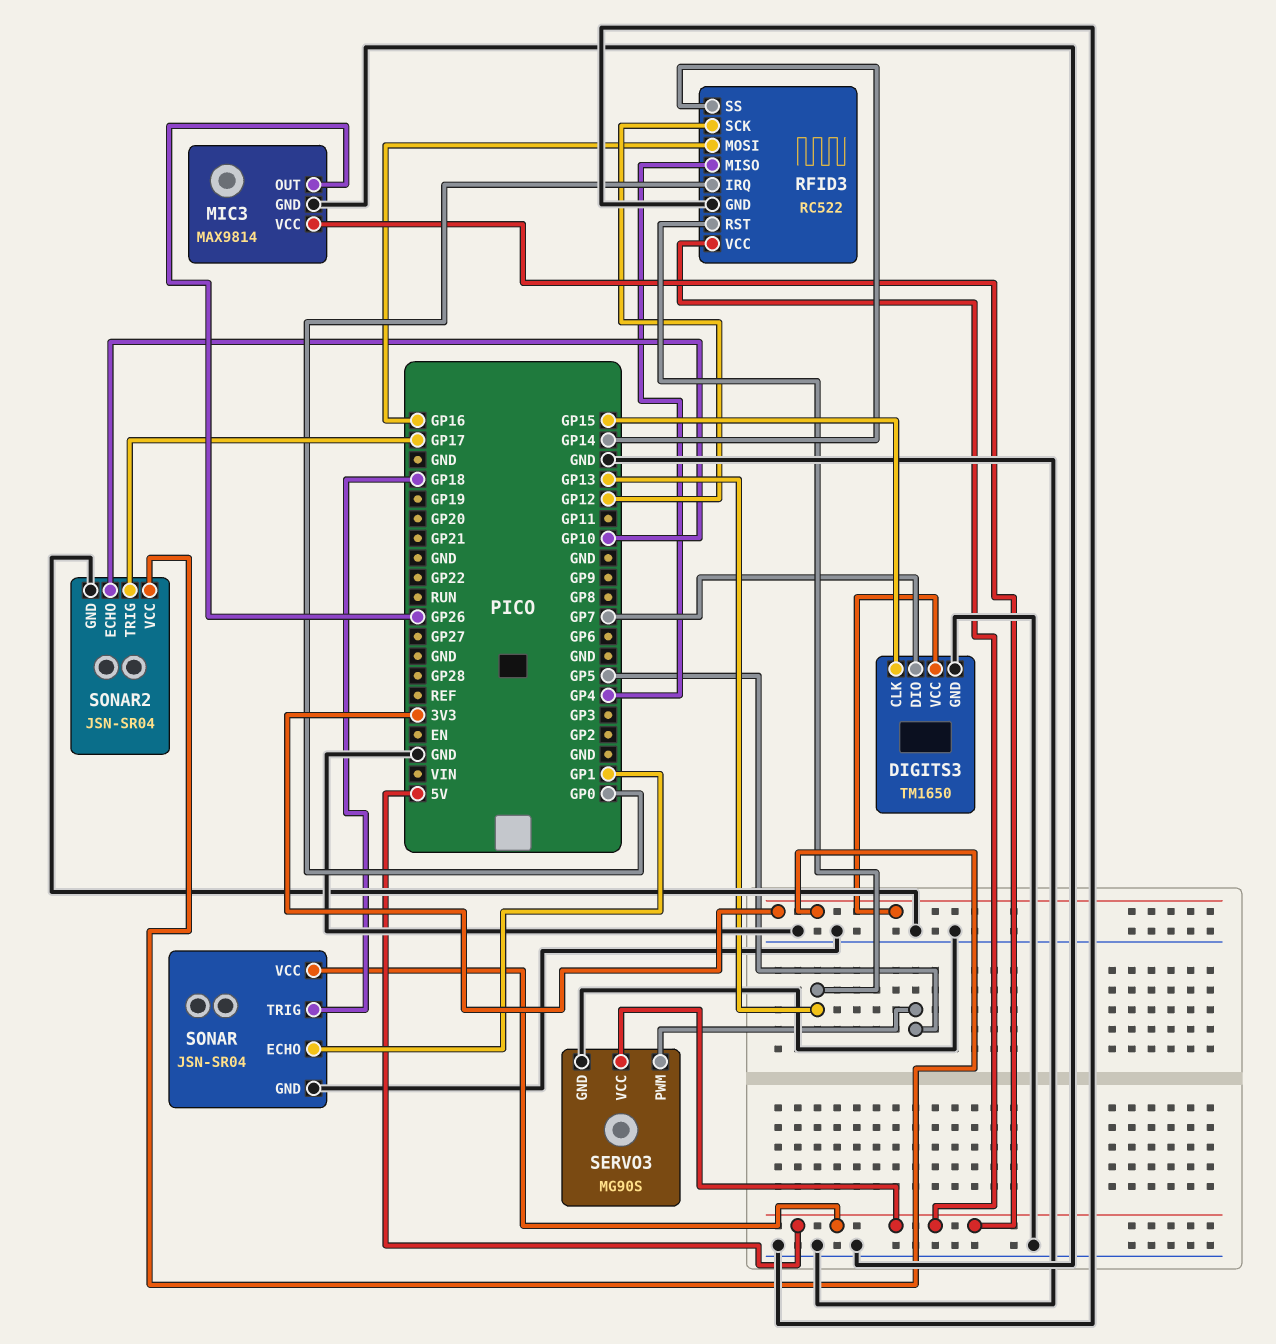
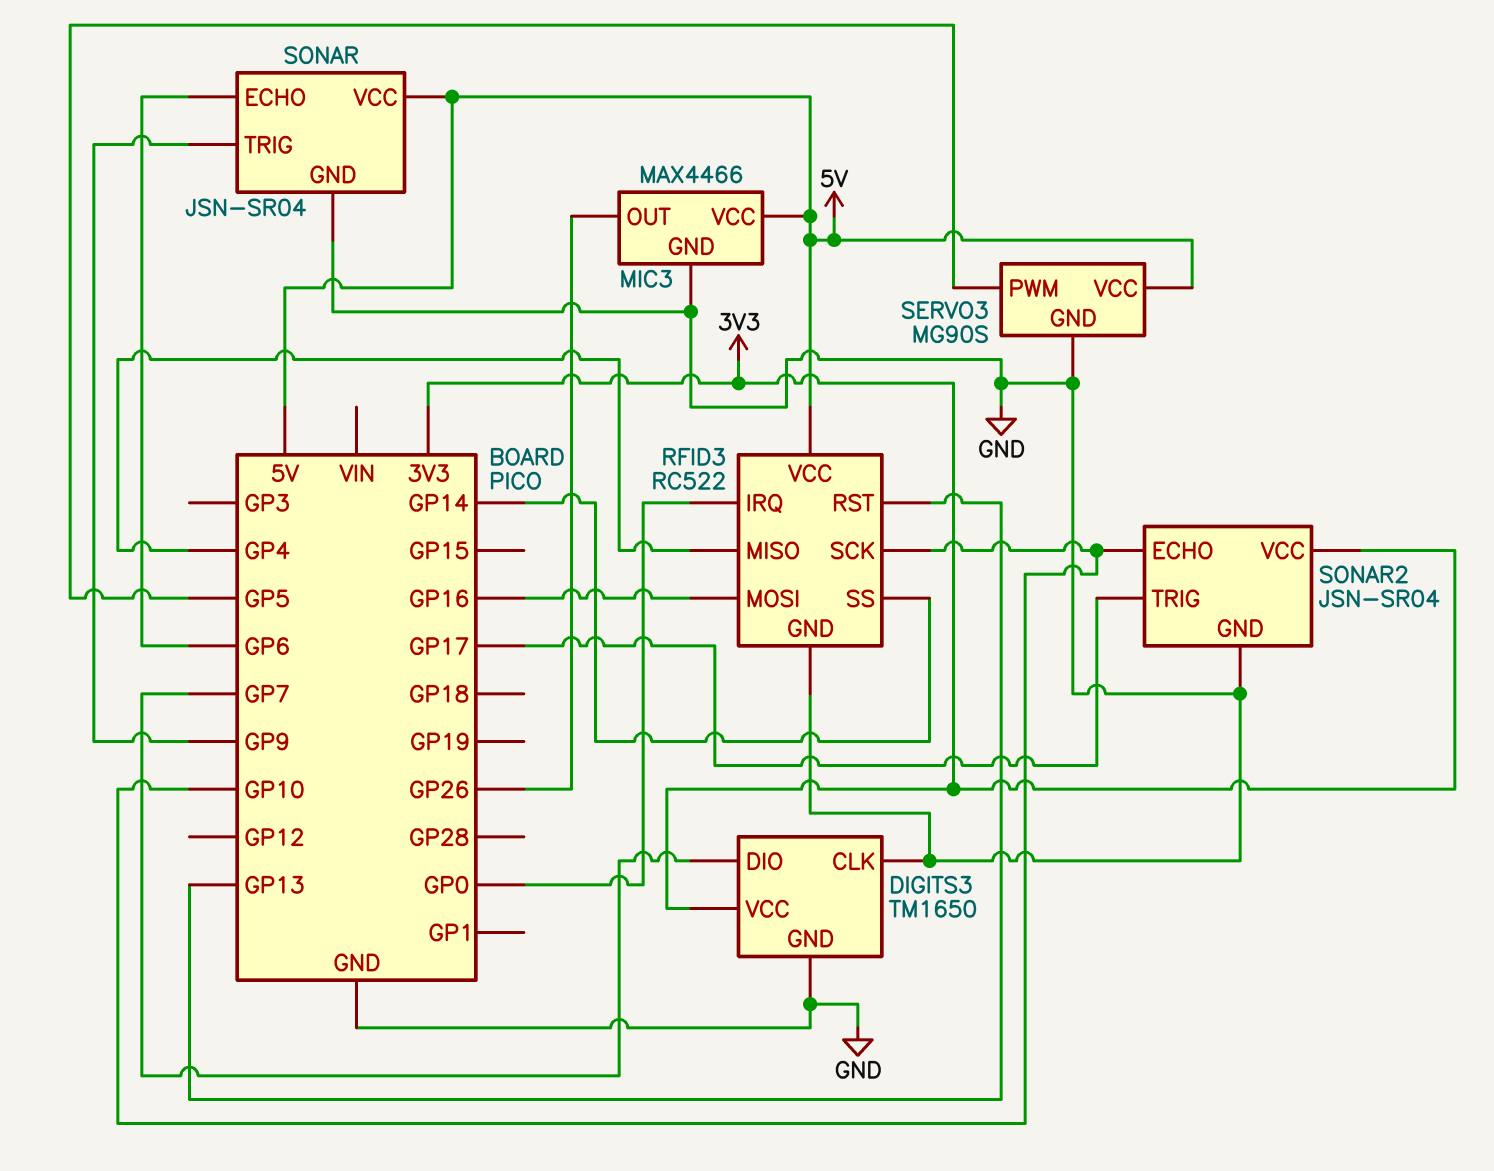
DIGITS3 pin CLK: GP15 -> GND
MIC3: MAX9814 -> MAX4466
RFID3 pin SCK: GP12 -> GP10
SONAR pin ECHO: GP1 -> GP6
SONAR pin TRIG: GP18 -> GP9

